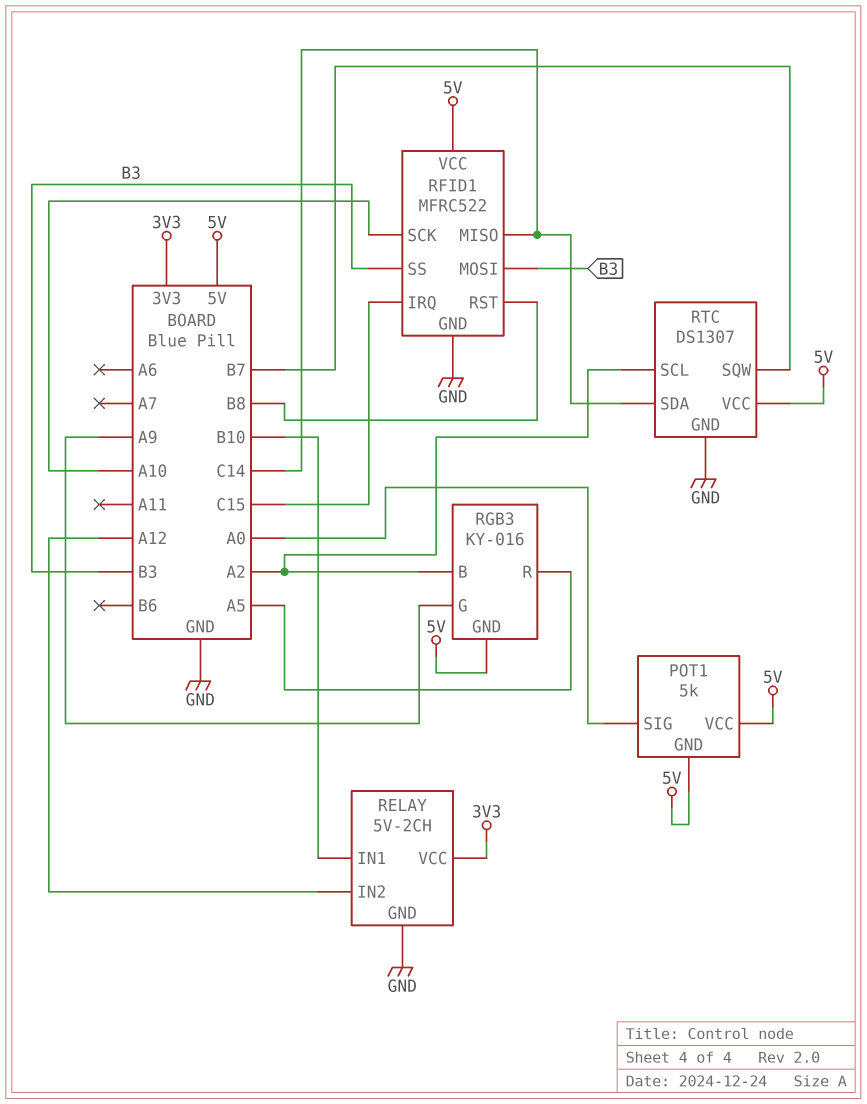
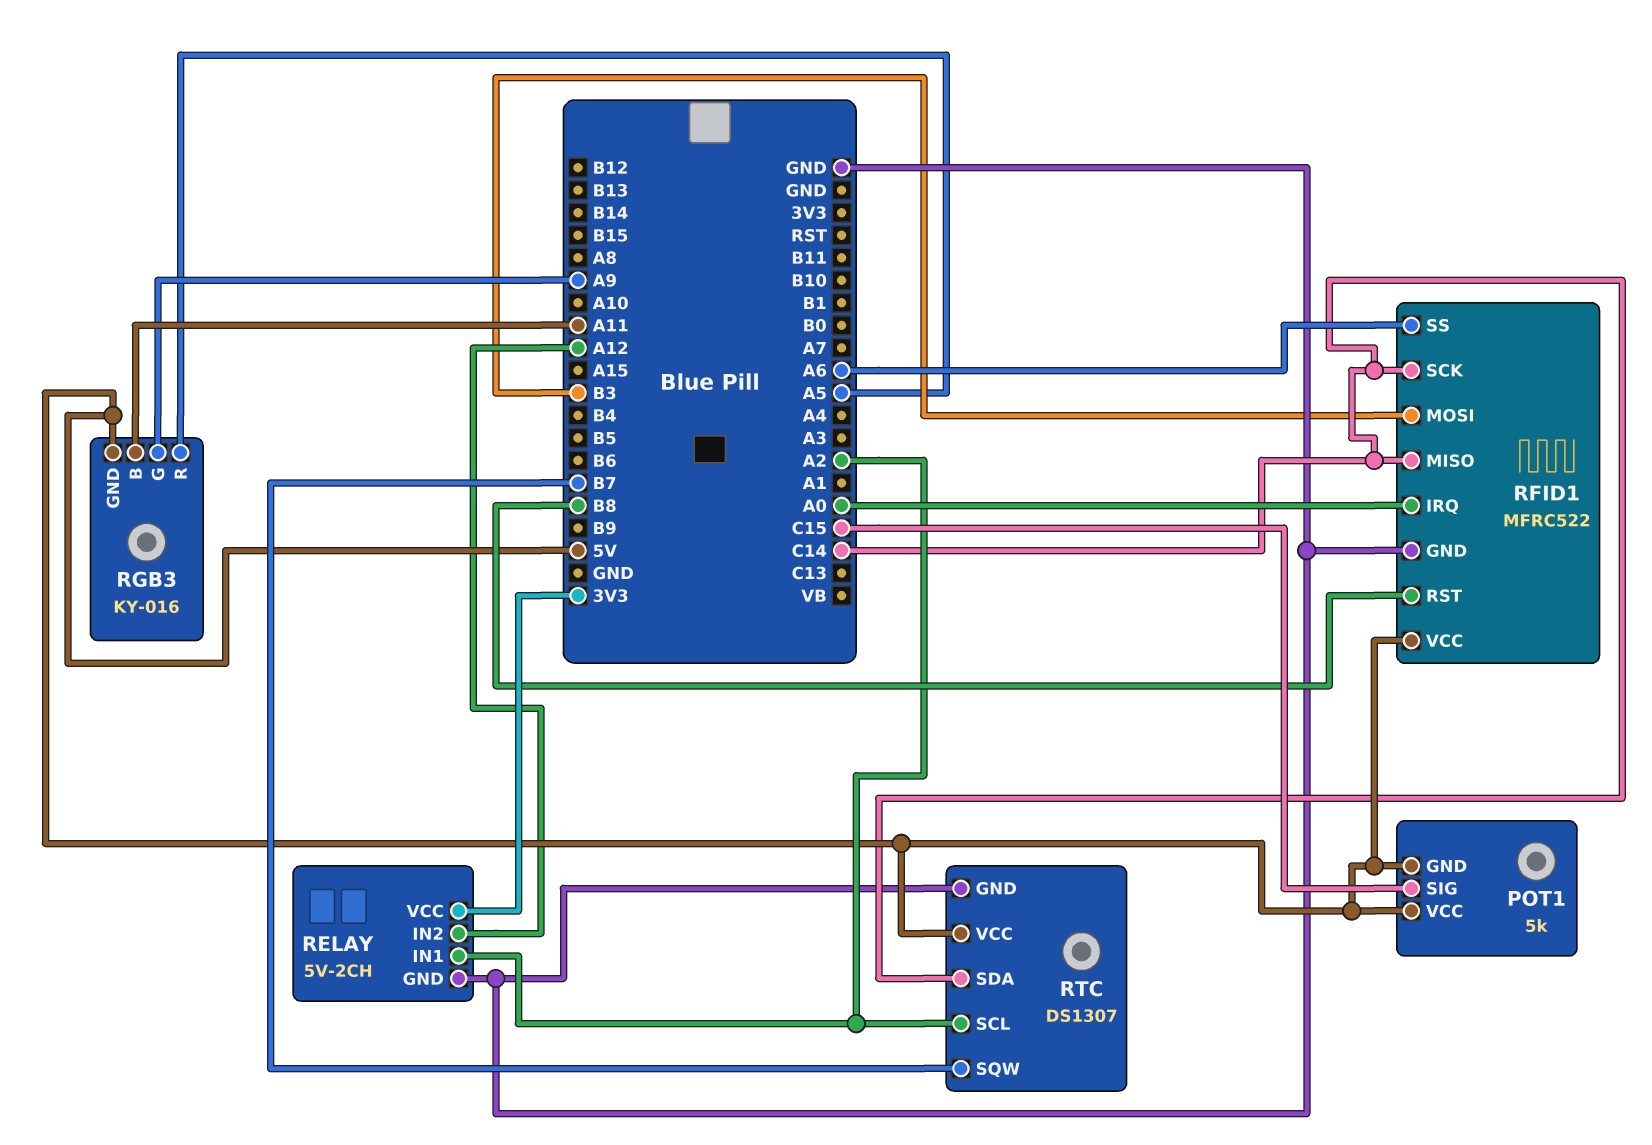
POT1 pin SIG: A0 -> C15
RELAY pin IN1: B10 -> A2
RFID1 pin IRQ: C15 -> A0
RFID1 pin SCK: A10 -> C14
RFID1 pin SS: B3 -> A6
RGB3 pin B: A2 -> A11

